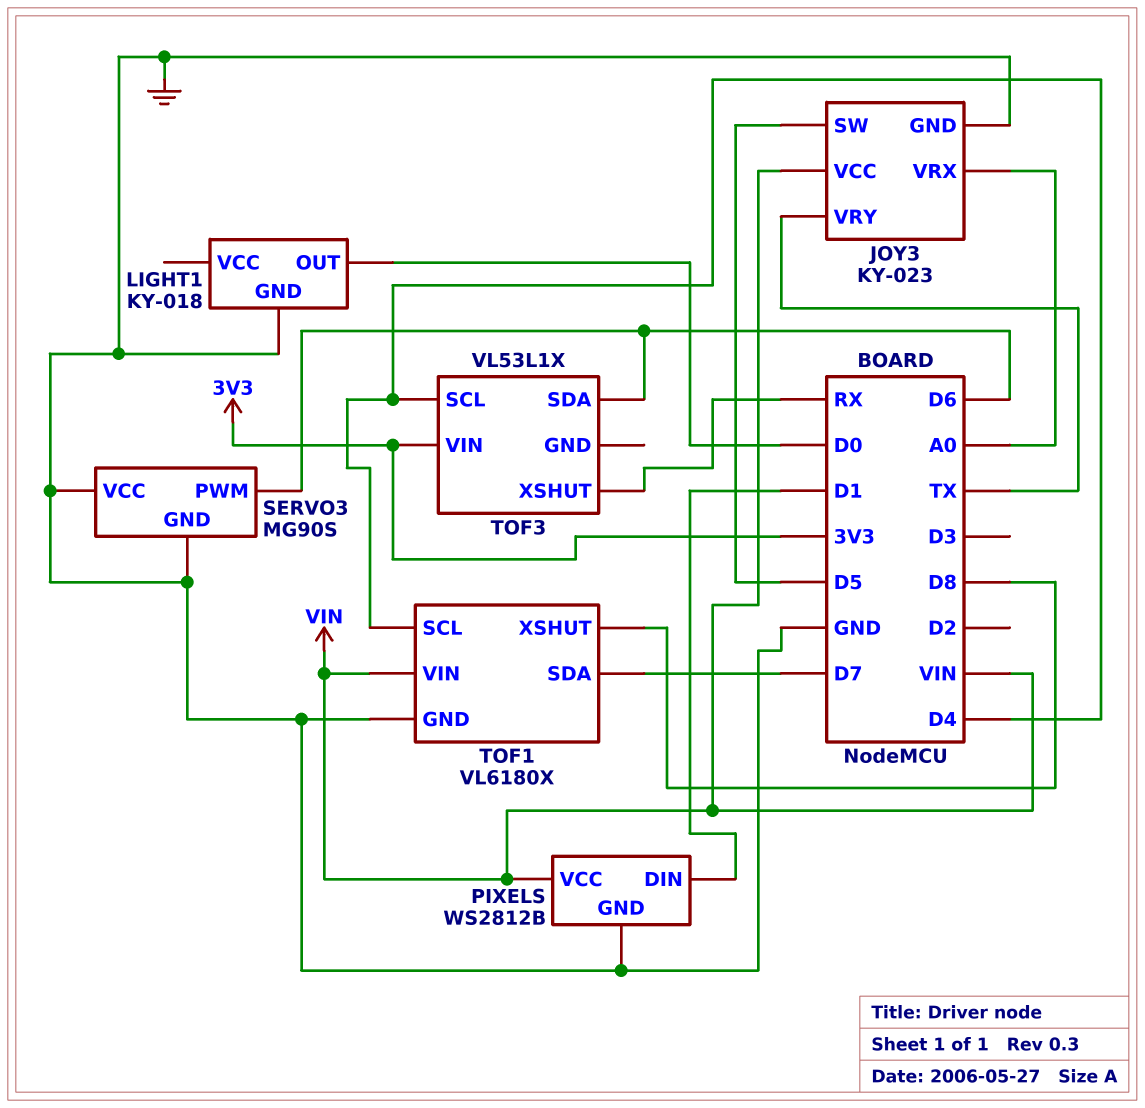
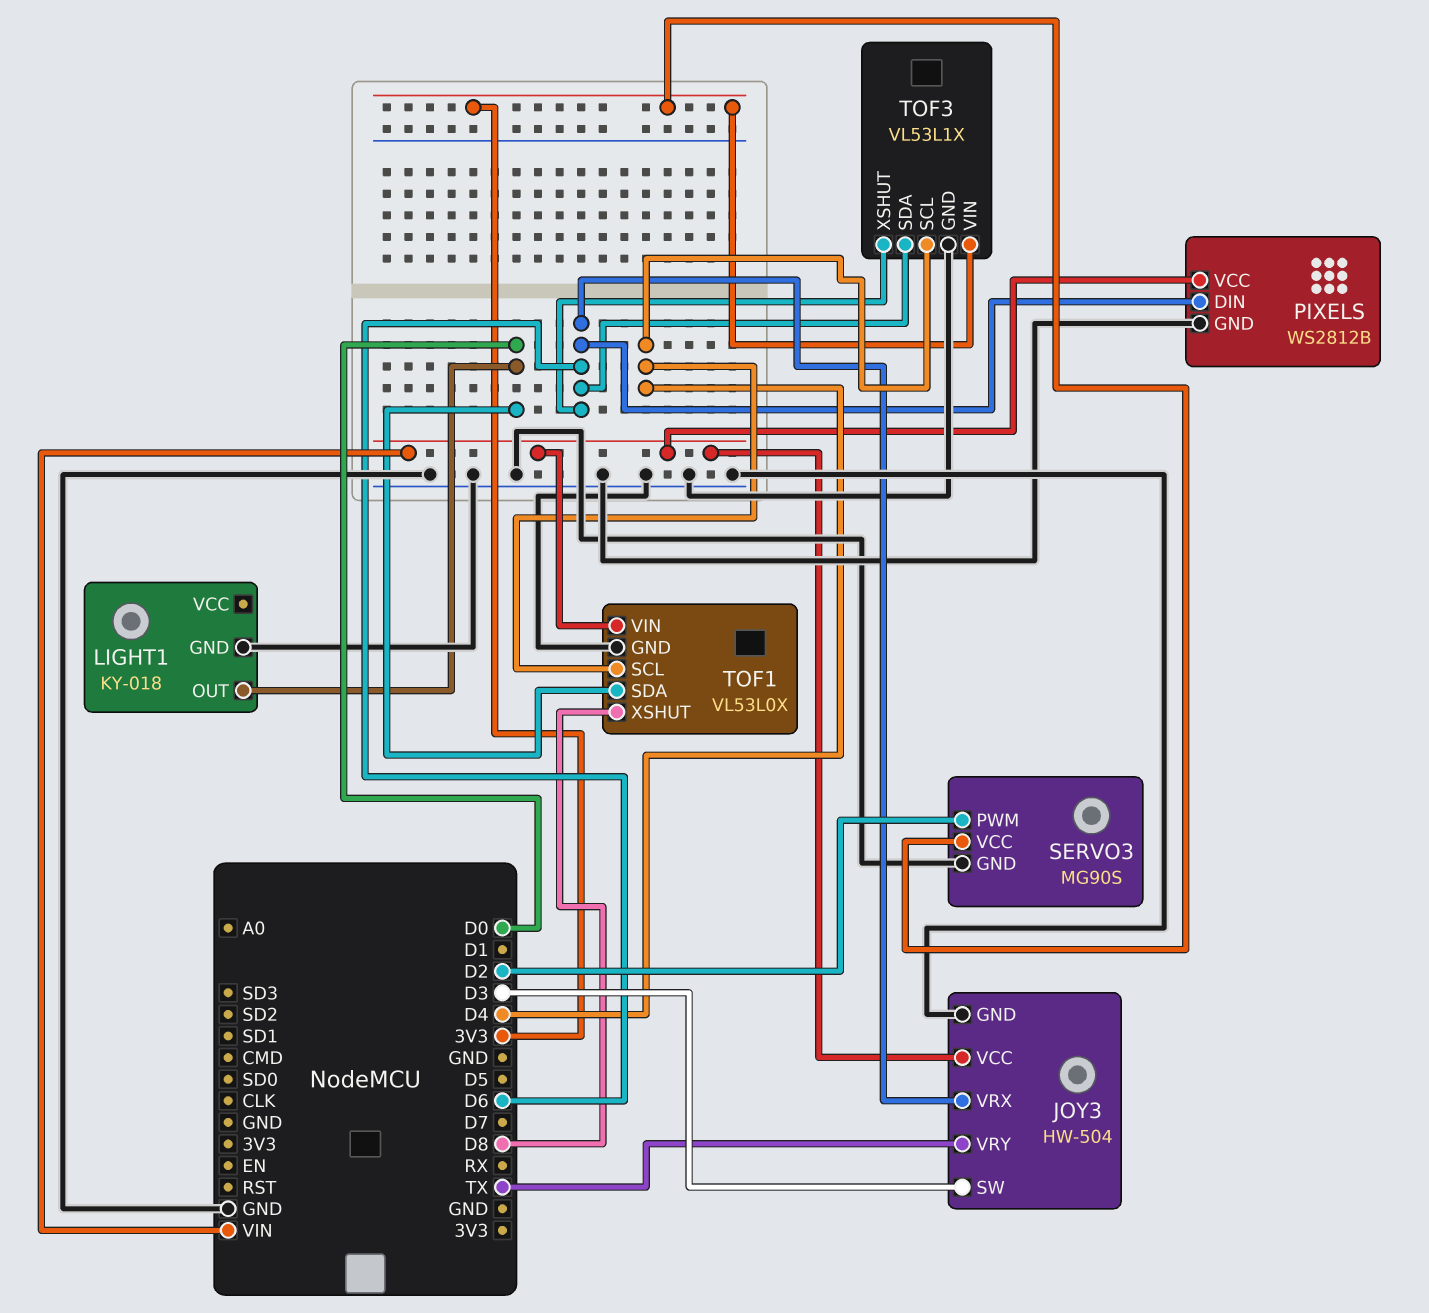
JOY3: KY-023 -> HW-504
JOY3 pin SW: D5 -> D3
JOY3 pin VRX: A0 -> D6
PIXELS pin DIN: D1 -> D6
SERVO3 pin PWM: D6 -> D2
SERVO3 pin VCC: GND -> 3V3
TOF1: VL6180X -> VL53L0X
TOF1 pin SDA: D7 -> D0
TOF3 pin GND: none -> GND
TOF3 pin XSHUT: RX -> D6

